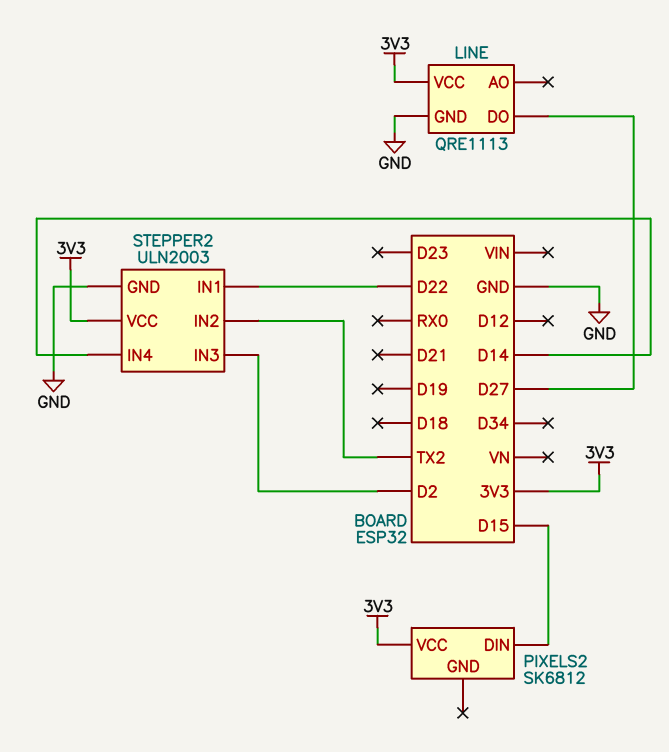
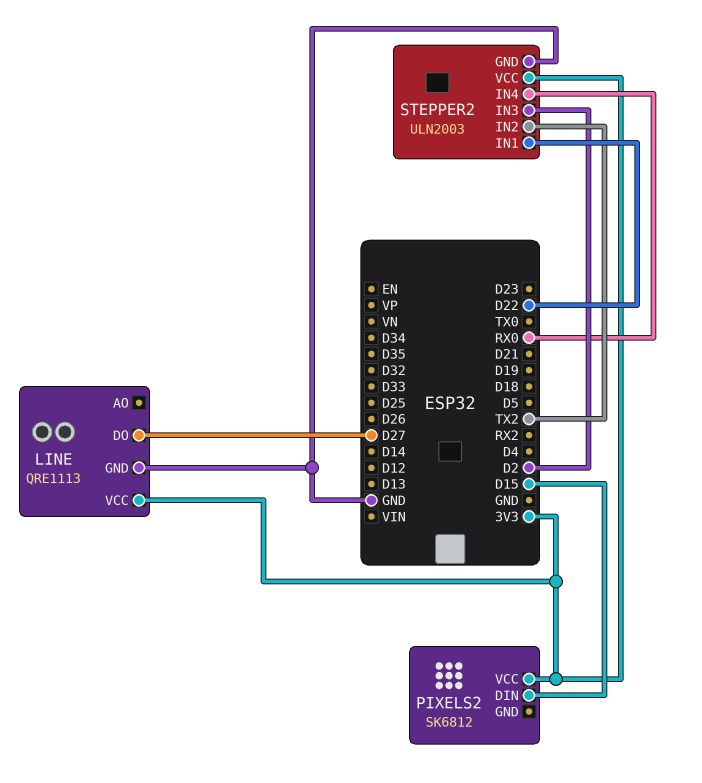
STEPPER2 pin IN4: D14 -> RX0

